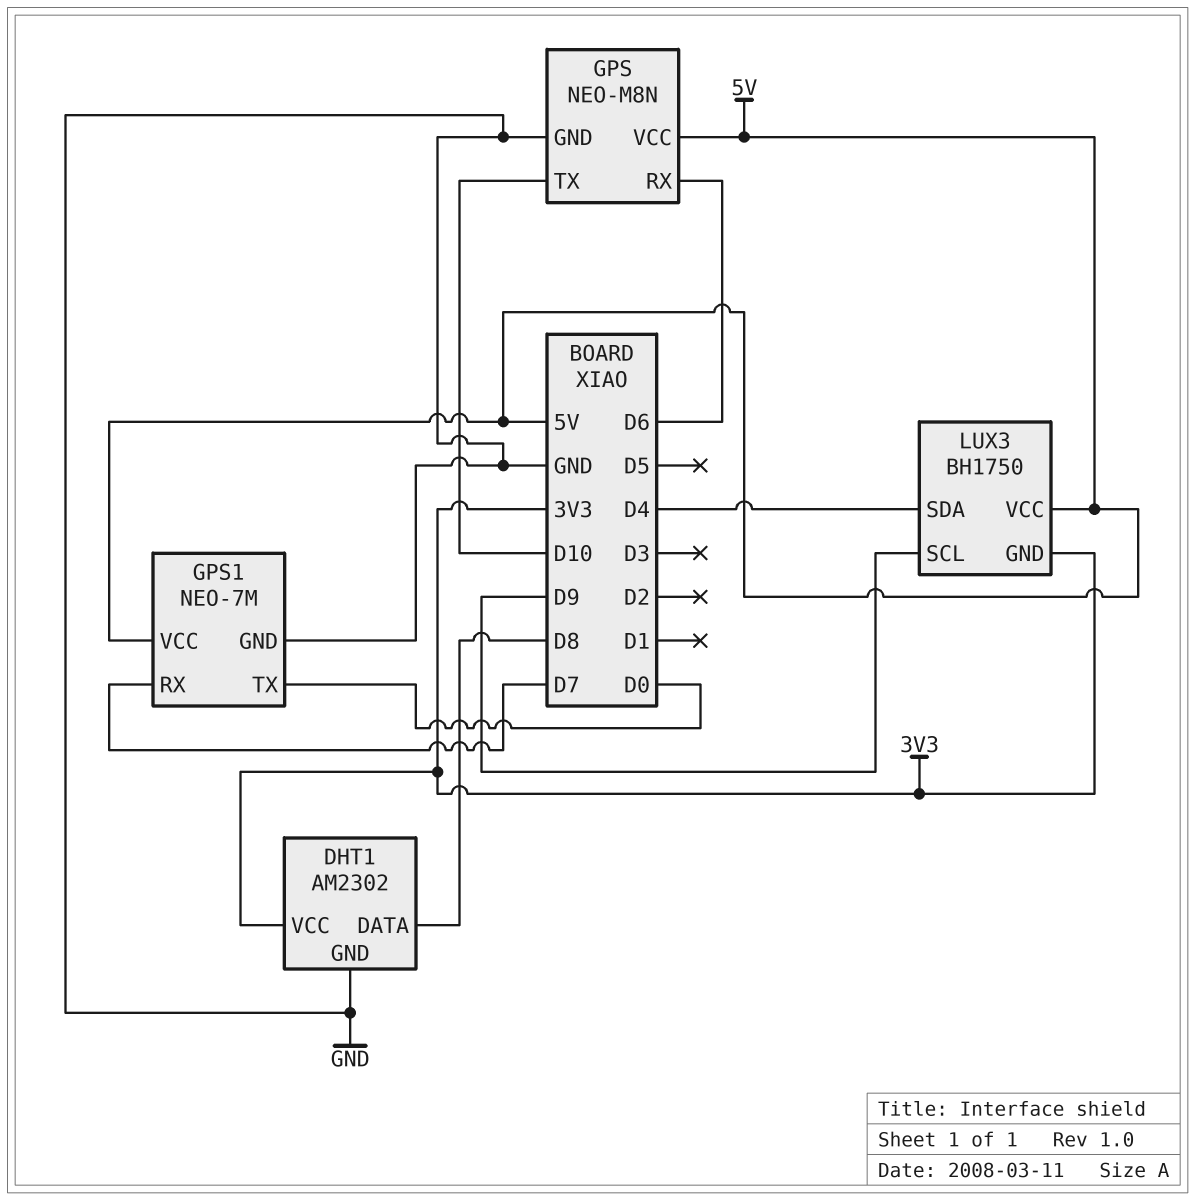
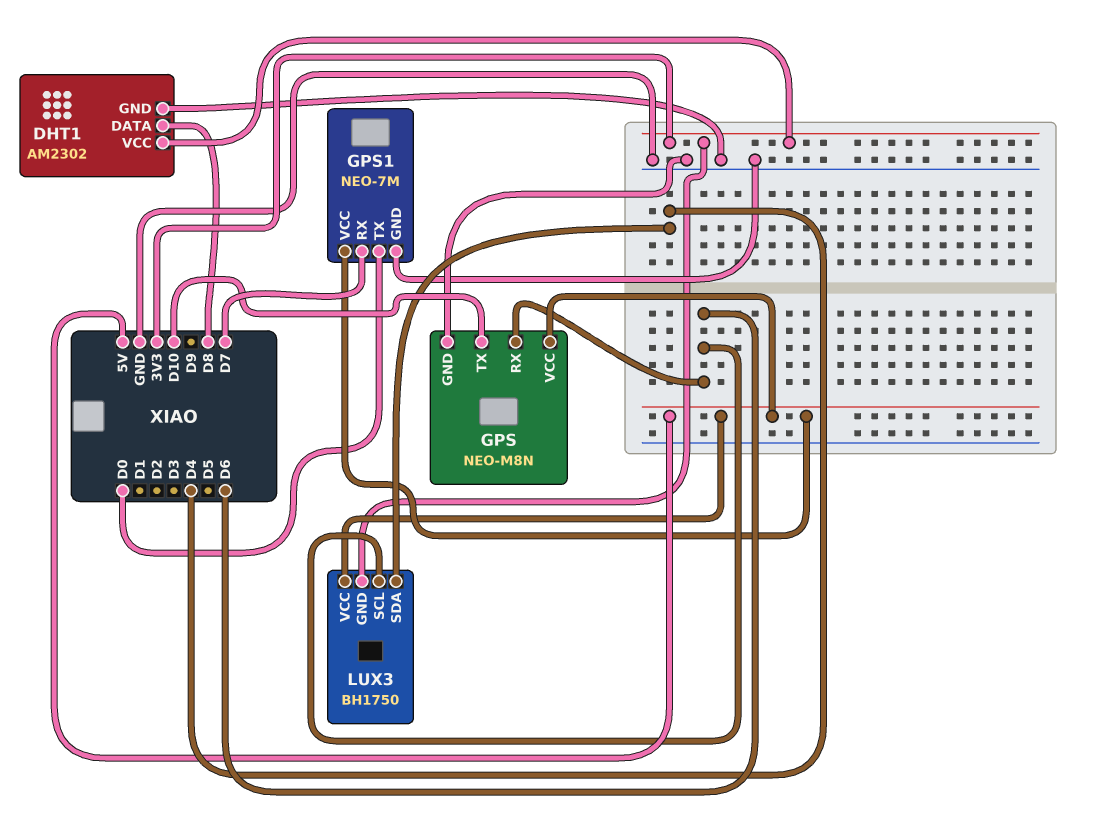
LUX3 pin SCL: D9 -> D6

